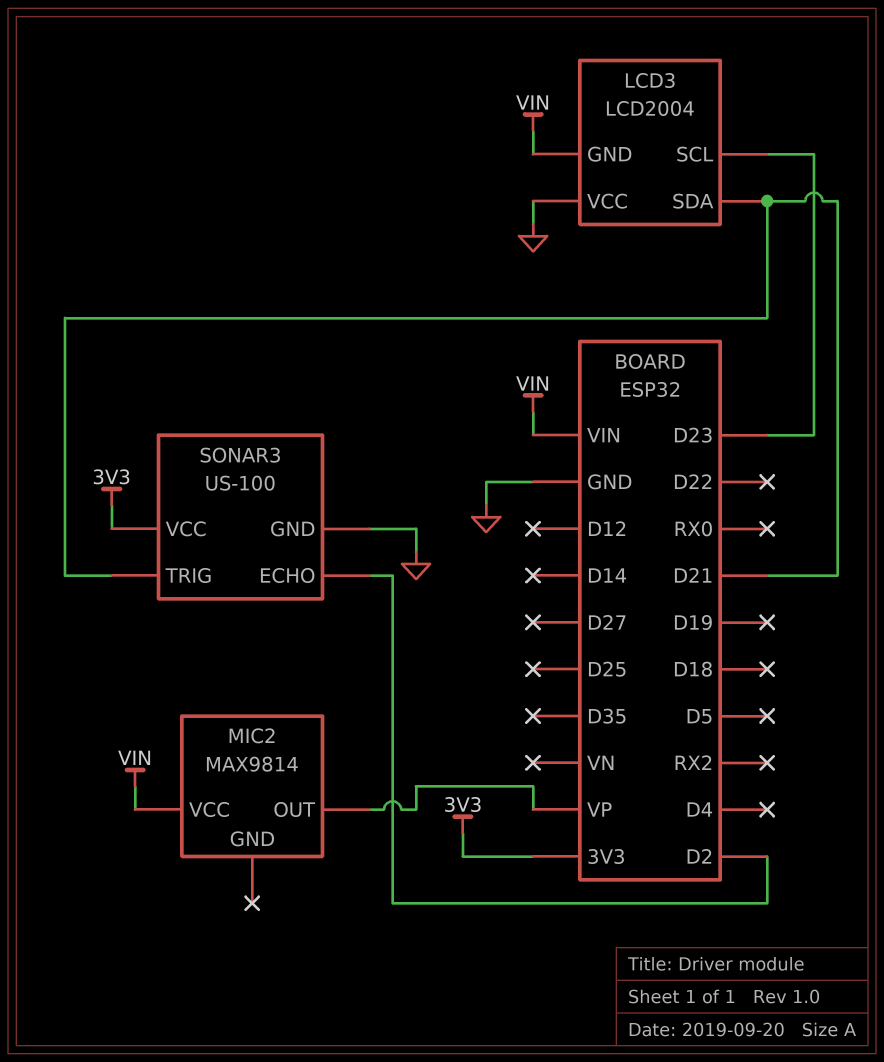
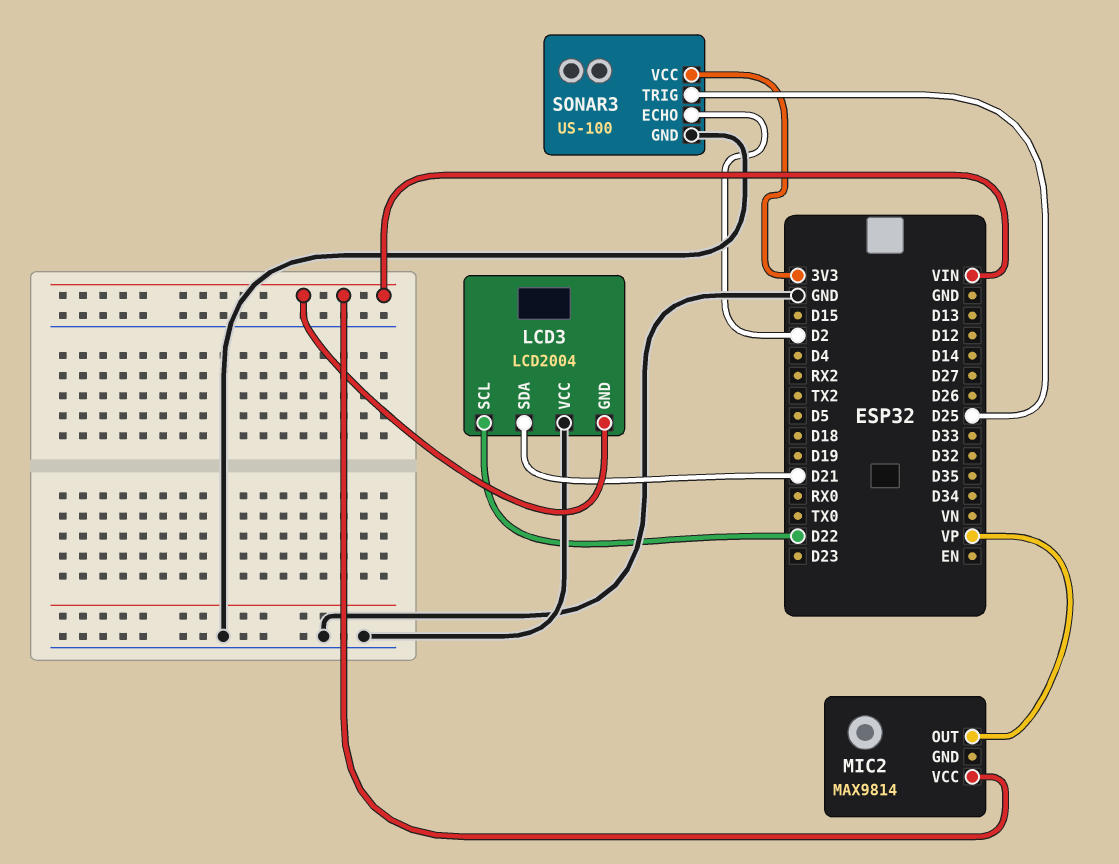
LCD3 pin SCL: D23 -> D22
SONAR3 pin TRIG: D21 -> D25

